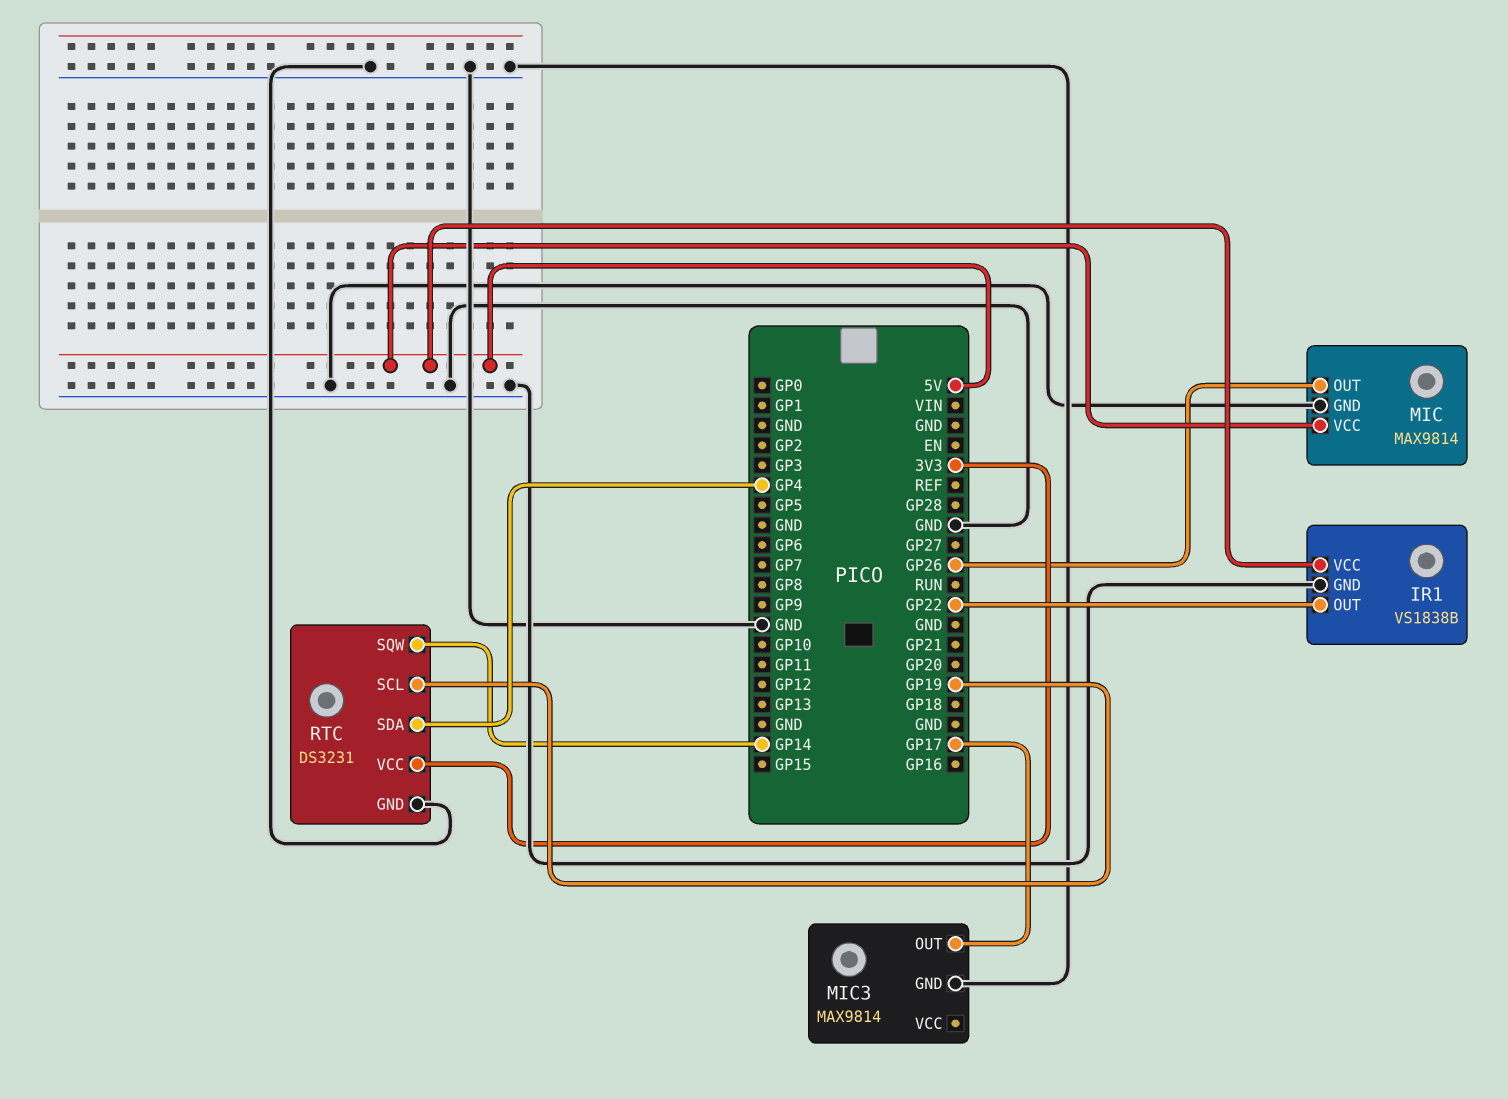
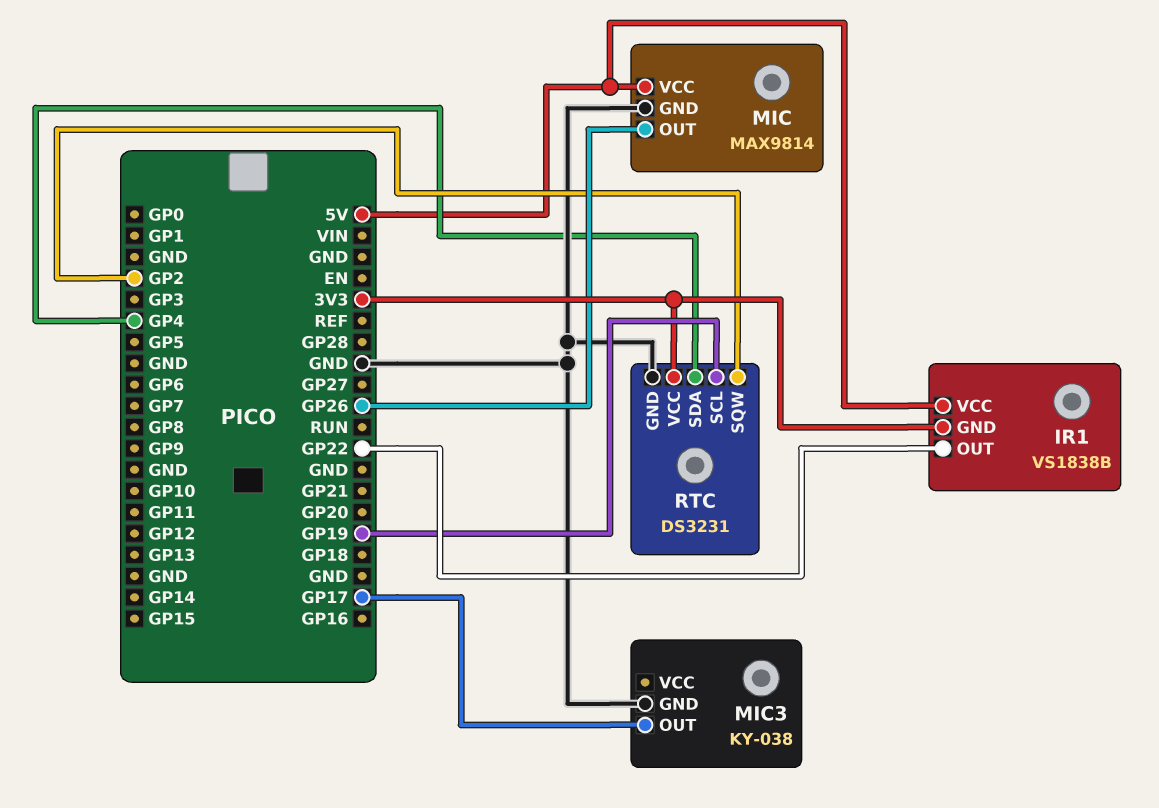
IR1 pin GND: GND -> 3V3
MIC3: MAX9814 -> KY-038
RTC pin SQW: GP14 -> GP2

